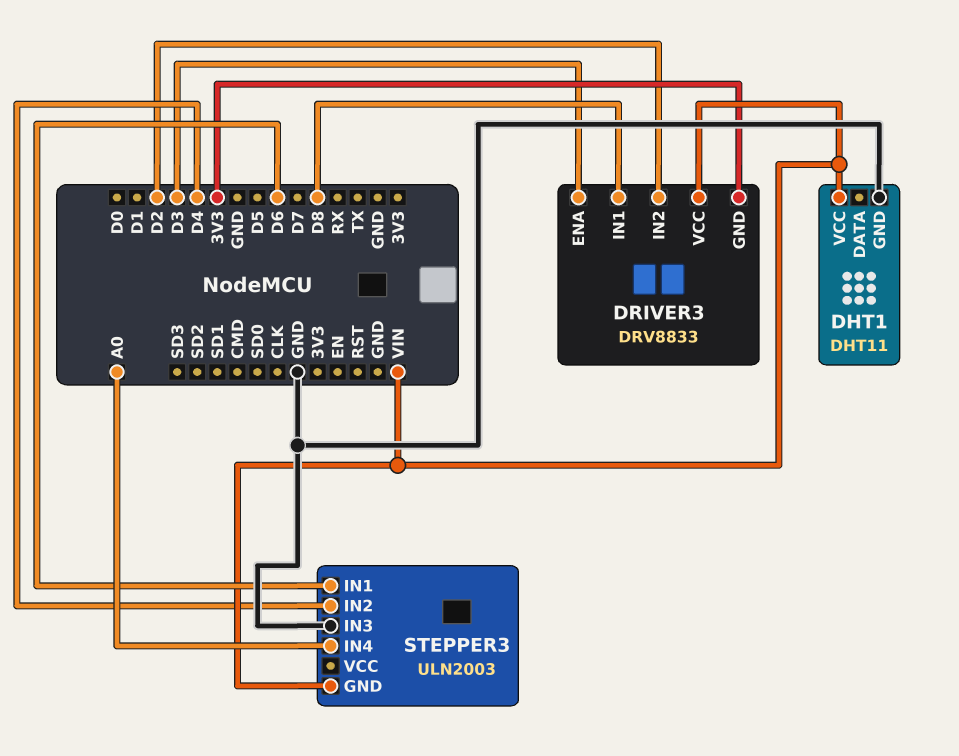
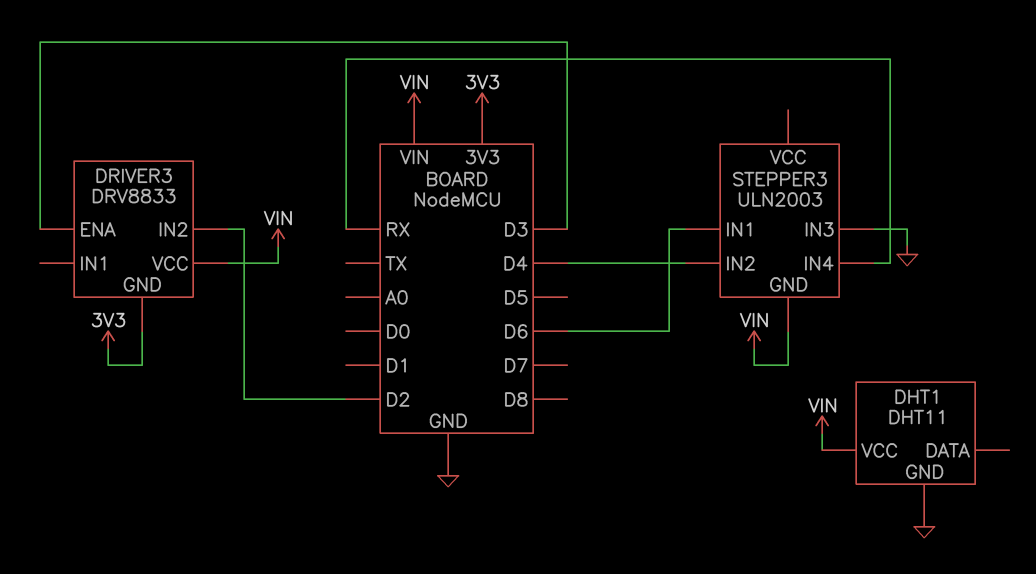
DRIVER3 pin IN1: D8 -> none
STEPPER3 pin IN4: A0 -> RX

